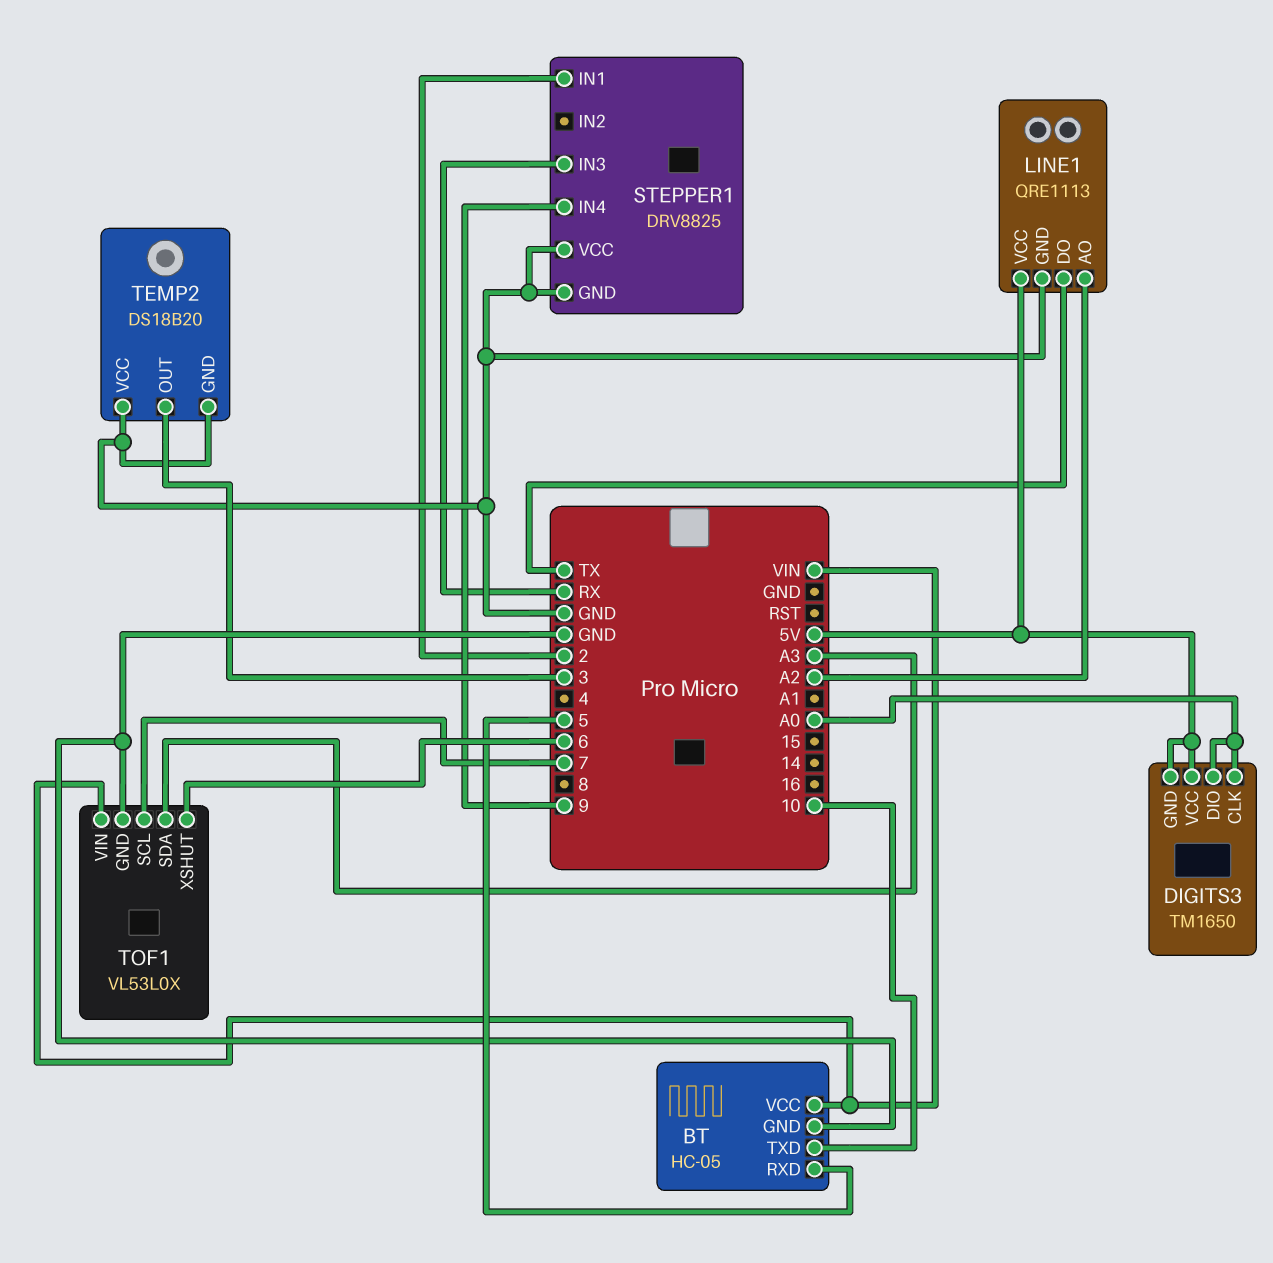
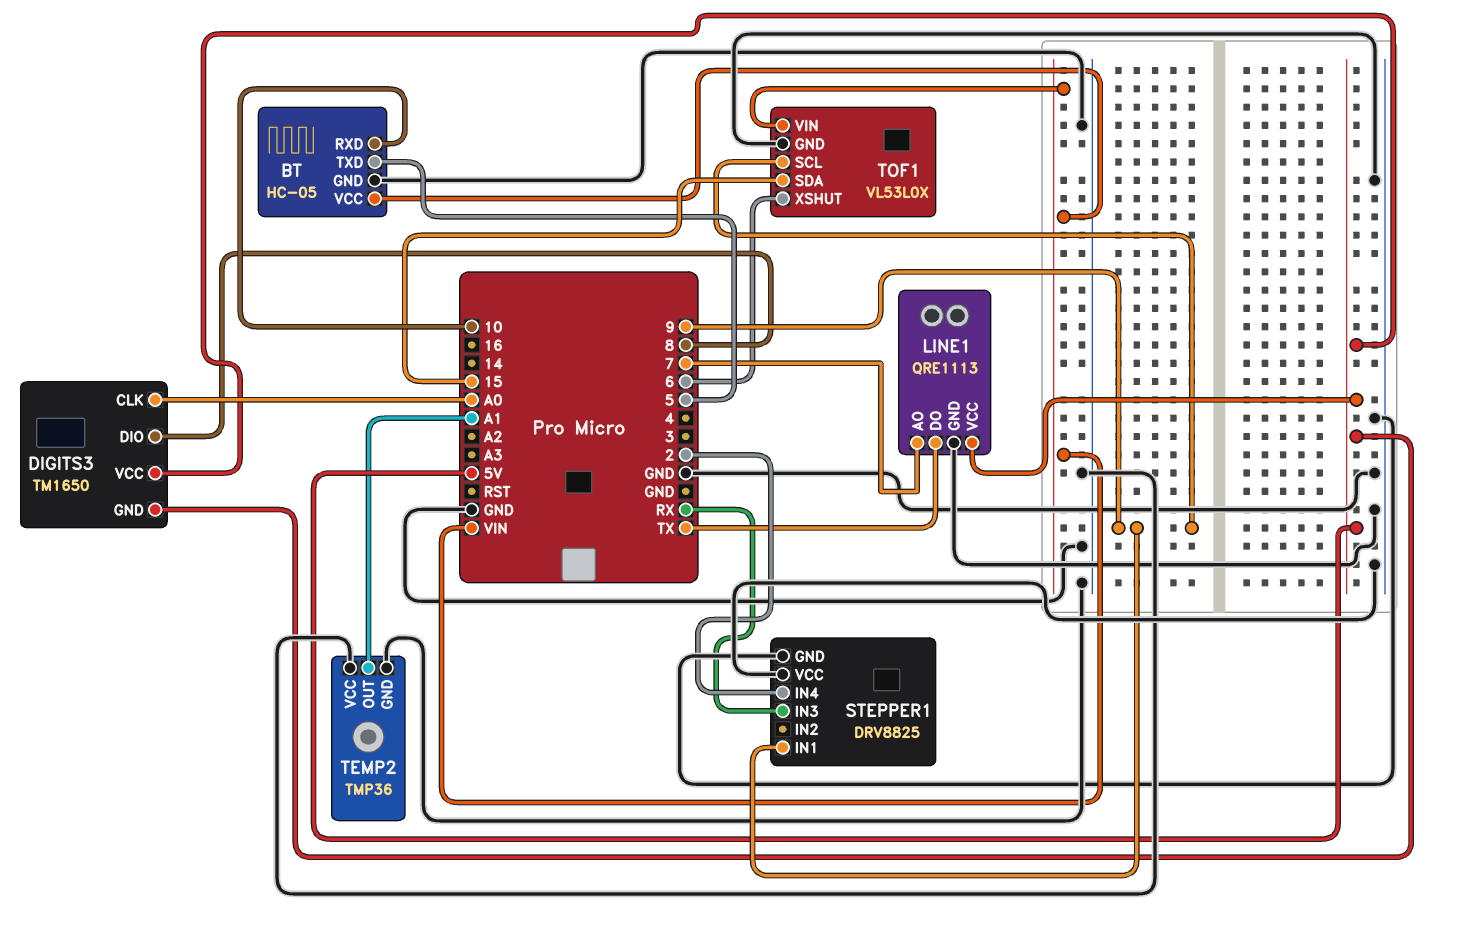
BT pin RXD: 5 -> 10
BT pin TXD: 10 -> 5
DIGITS3 pin DIO: A0 -> 8
LINE1 pin AO: A2 -> 7
STEPPER1 pin IN1: 2 -> 9
STEPPER1 pin IN4: 9 -> 2
TEMP2: DS18B20 -> TMP36
TEMP2 pin OUT: 3 -> A1
TOF1 pin SCL: 7 -> 9
TOF1 pin SDA: A3 -> 15

